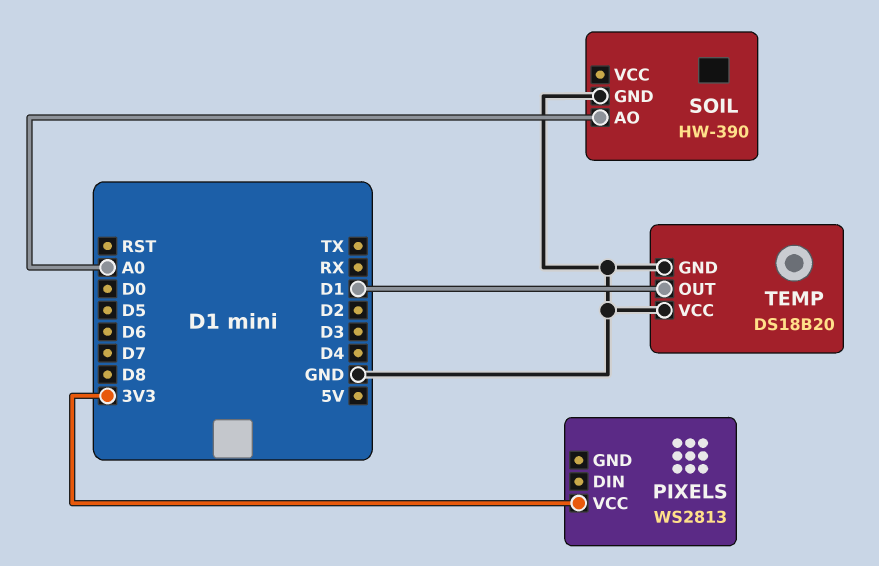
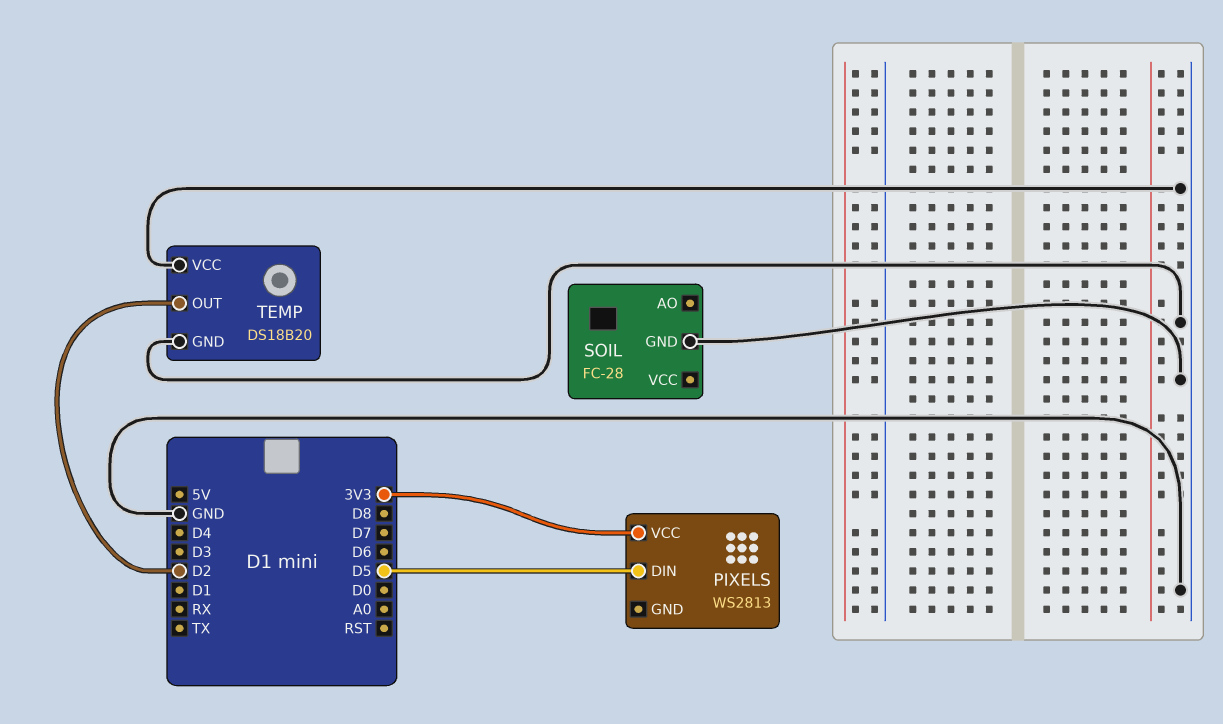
PIXELS pin DIN: none -> D5
SOIL: HW-390 -> FC-28
SOIL pin AO: A0 -> none
TEMP pin OUT: D1 -> D2

